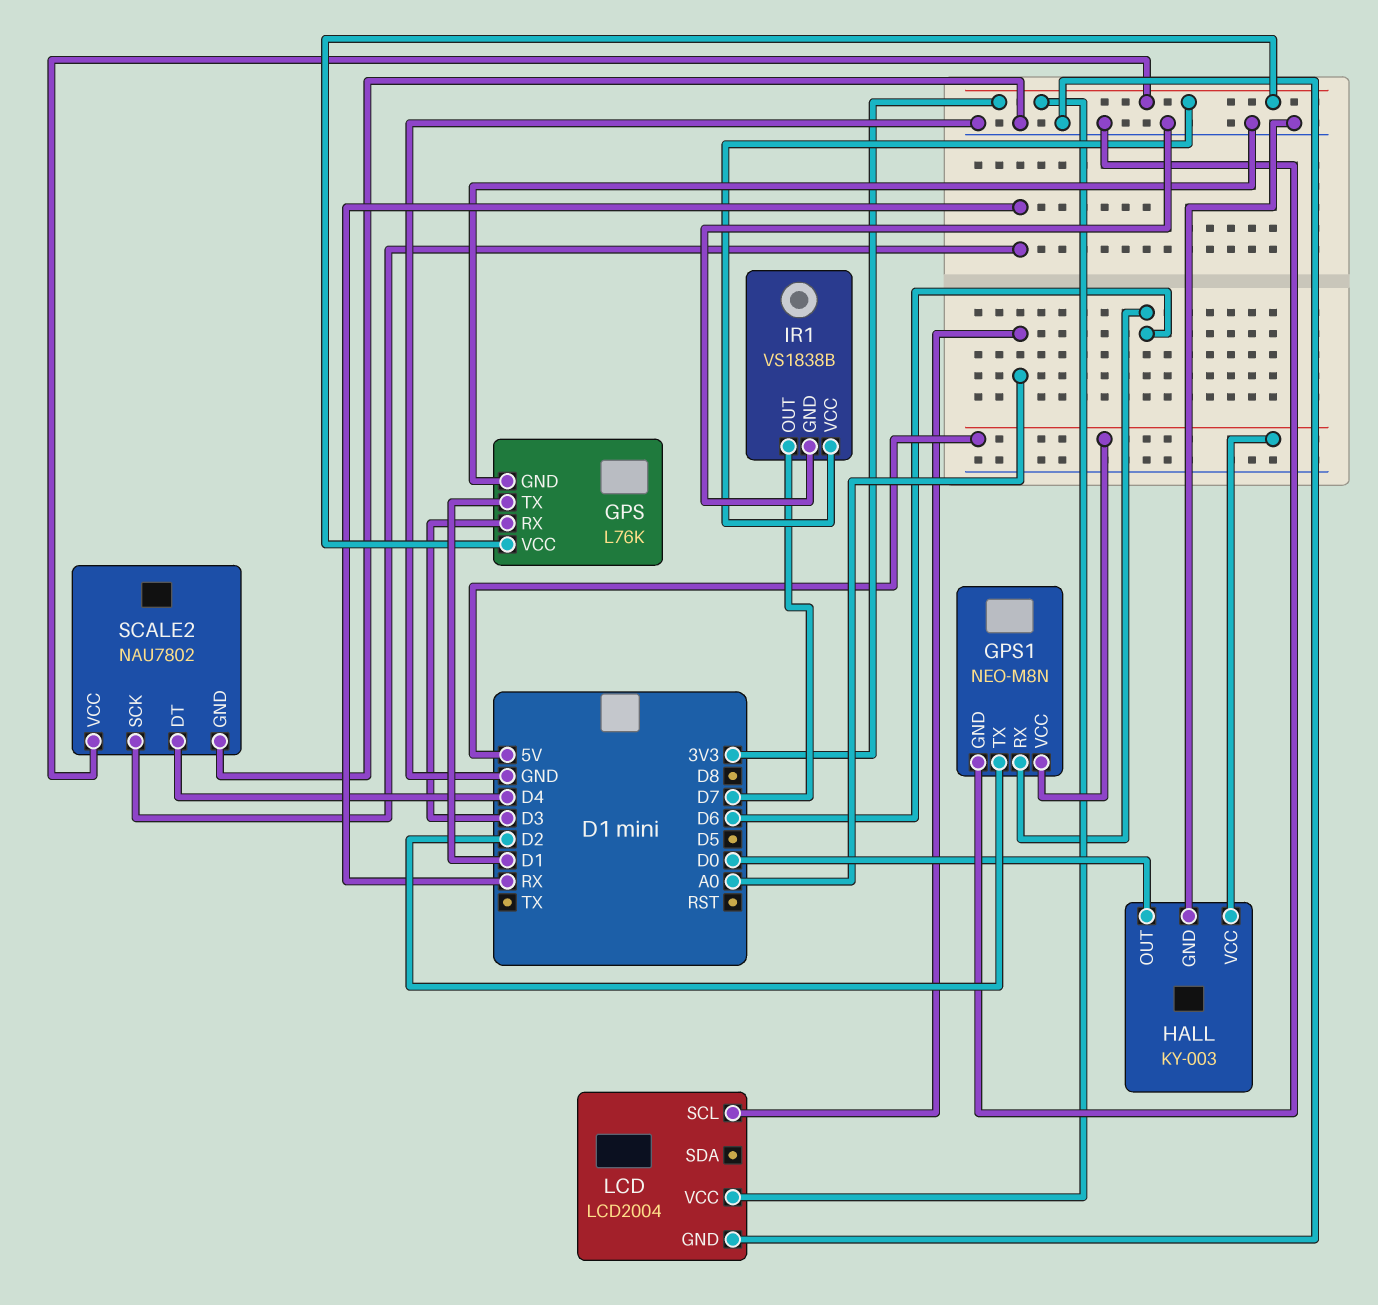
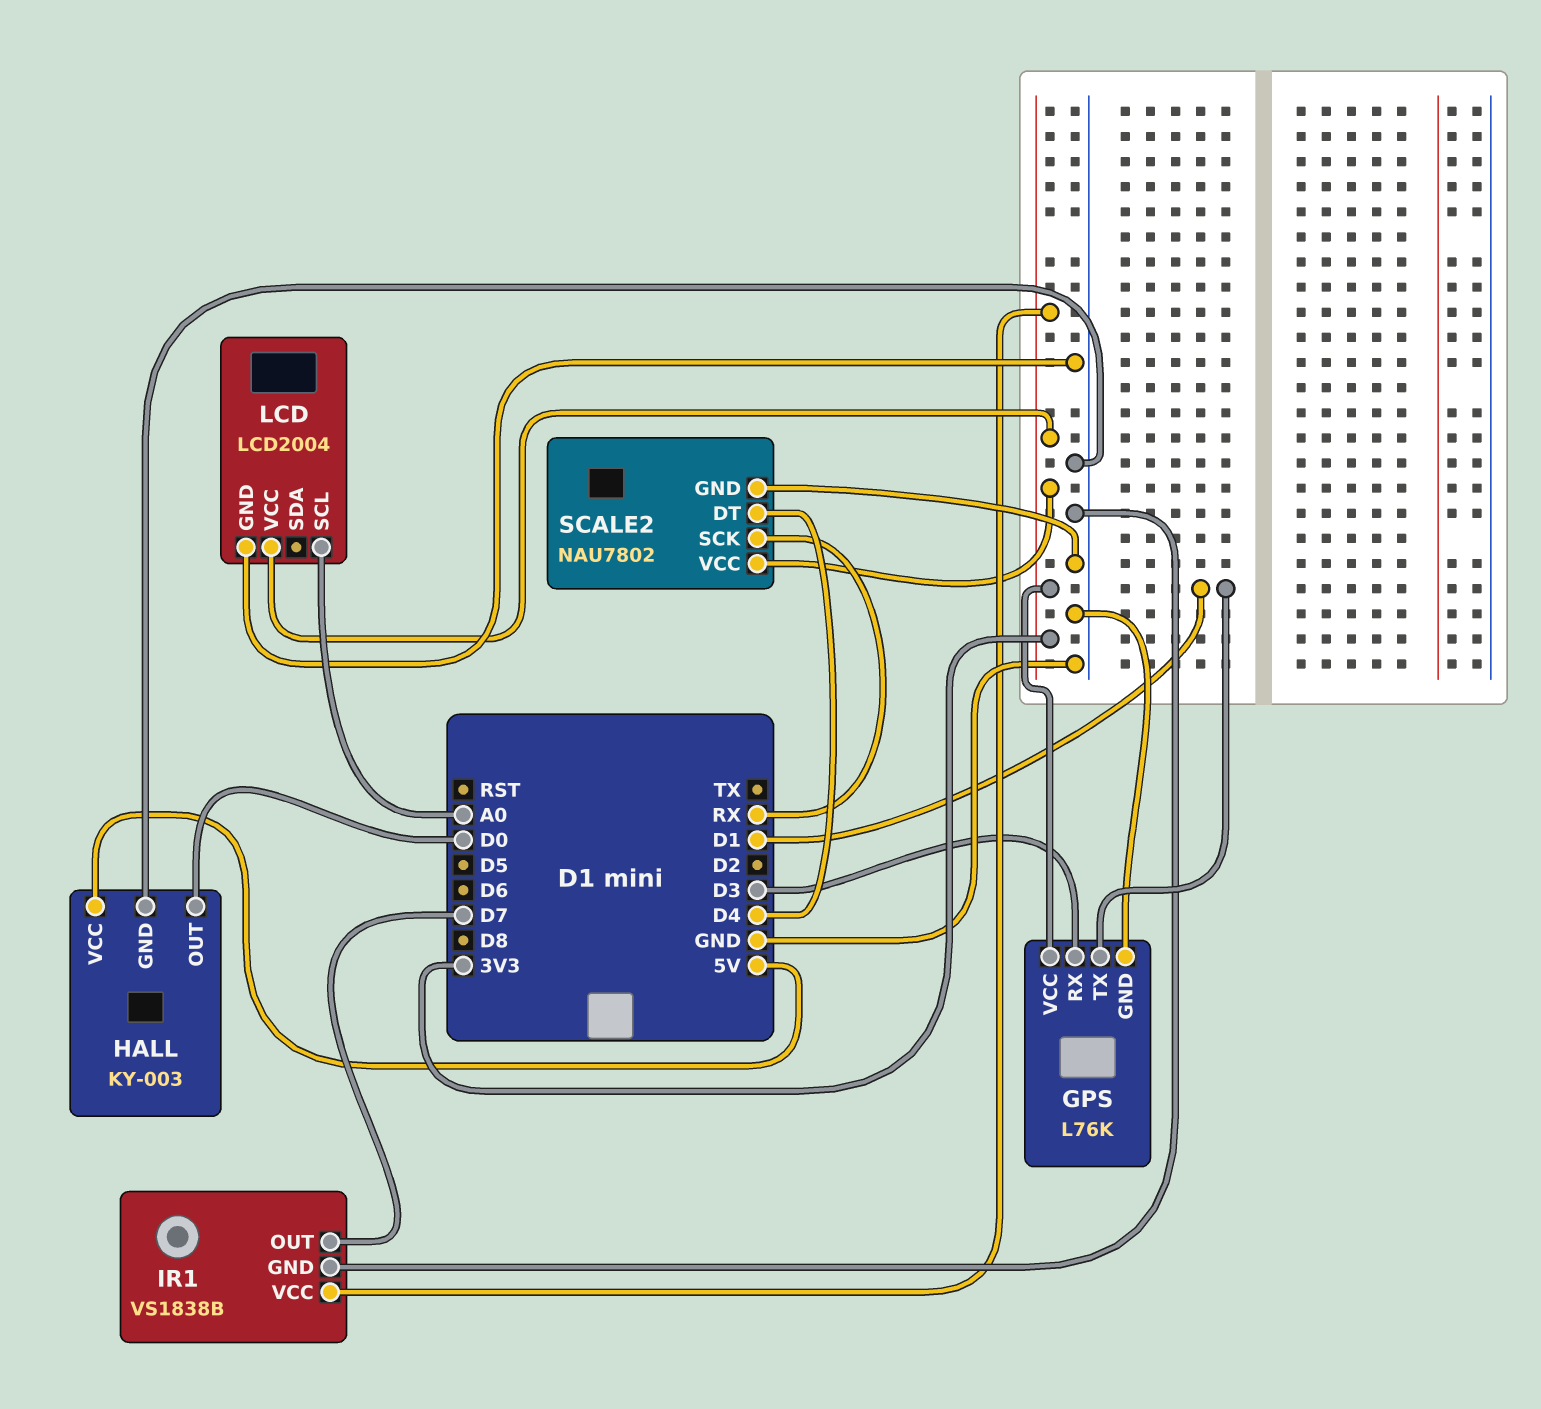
GPS1: NEO-M8N -> none
GPS1 pin GND: GND -> none
GPS1 pin RX: D6 -> none
GPS1 pin TX: D2 -> none
GPS1 pin VCC: 5V -> none

